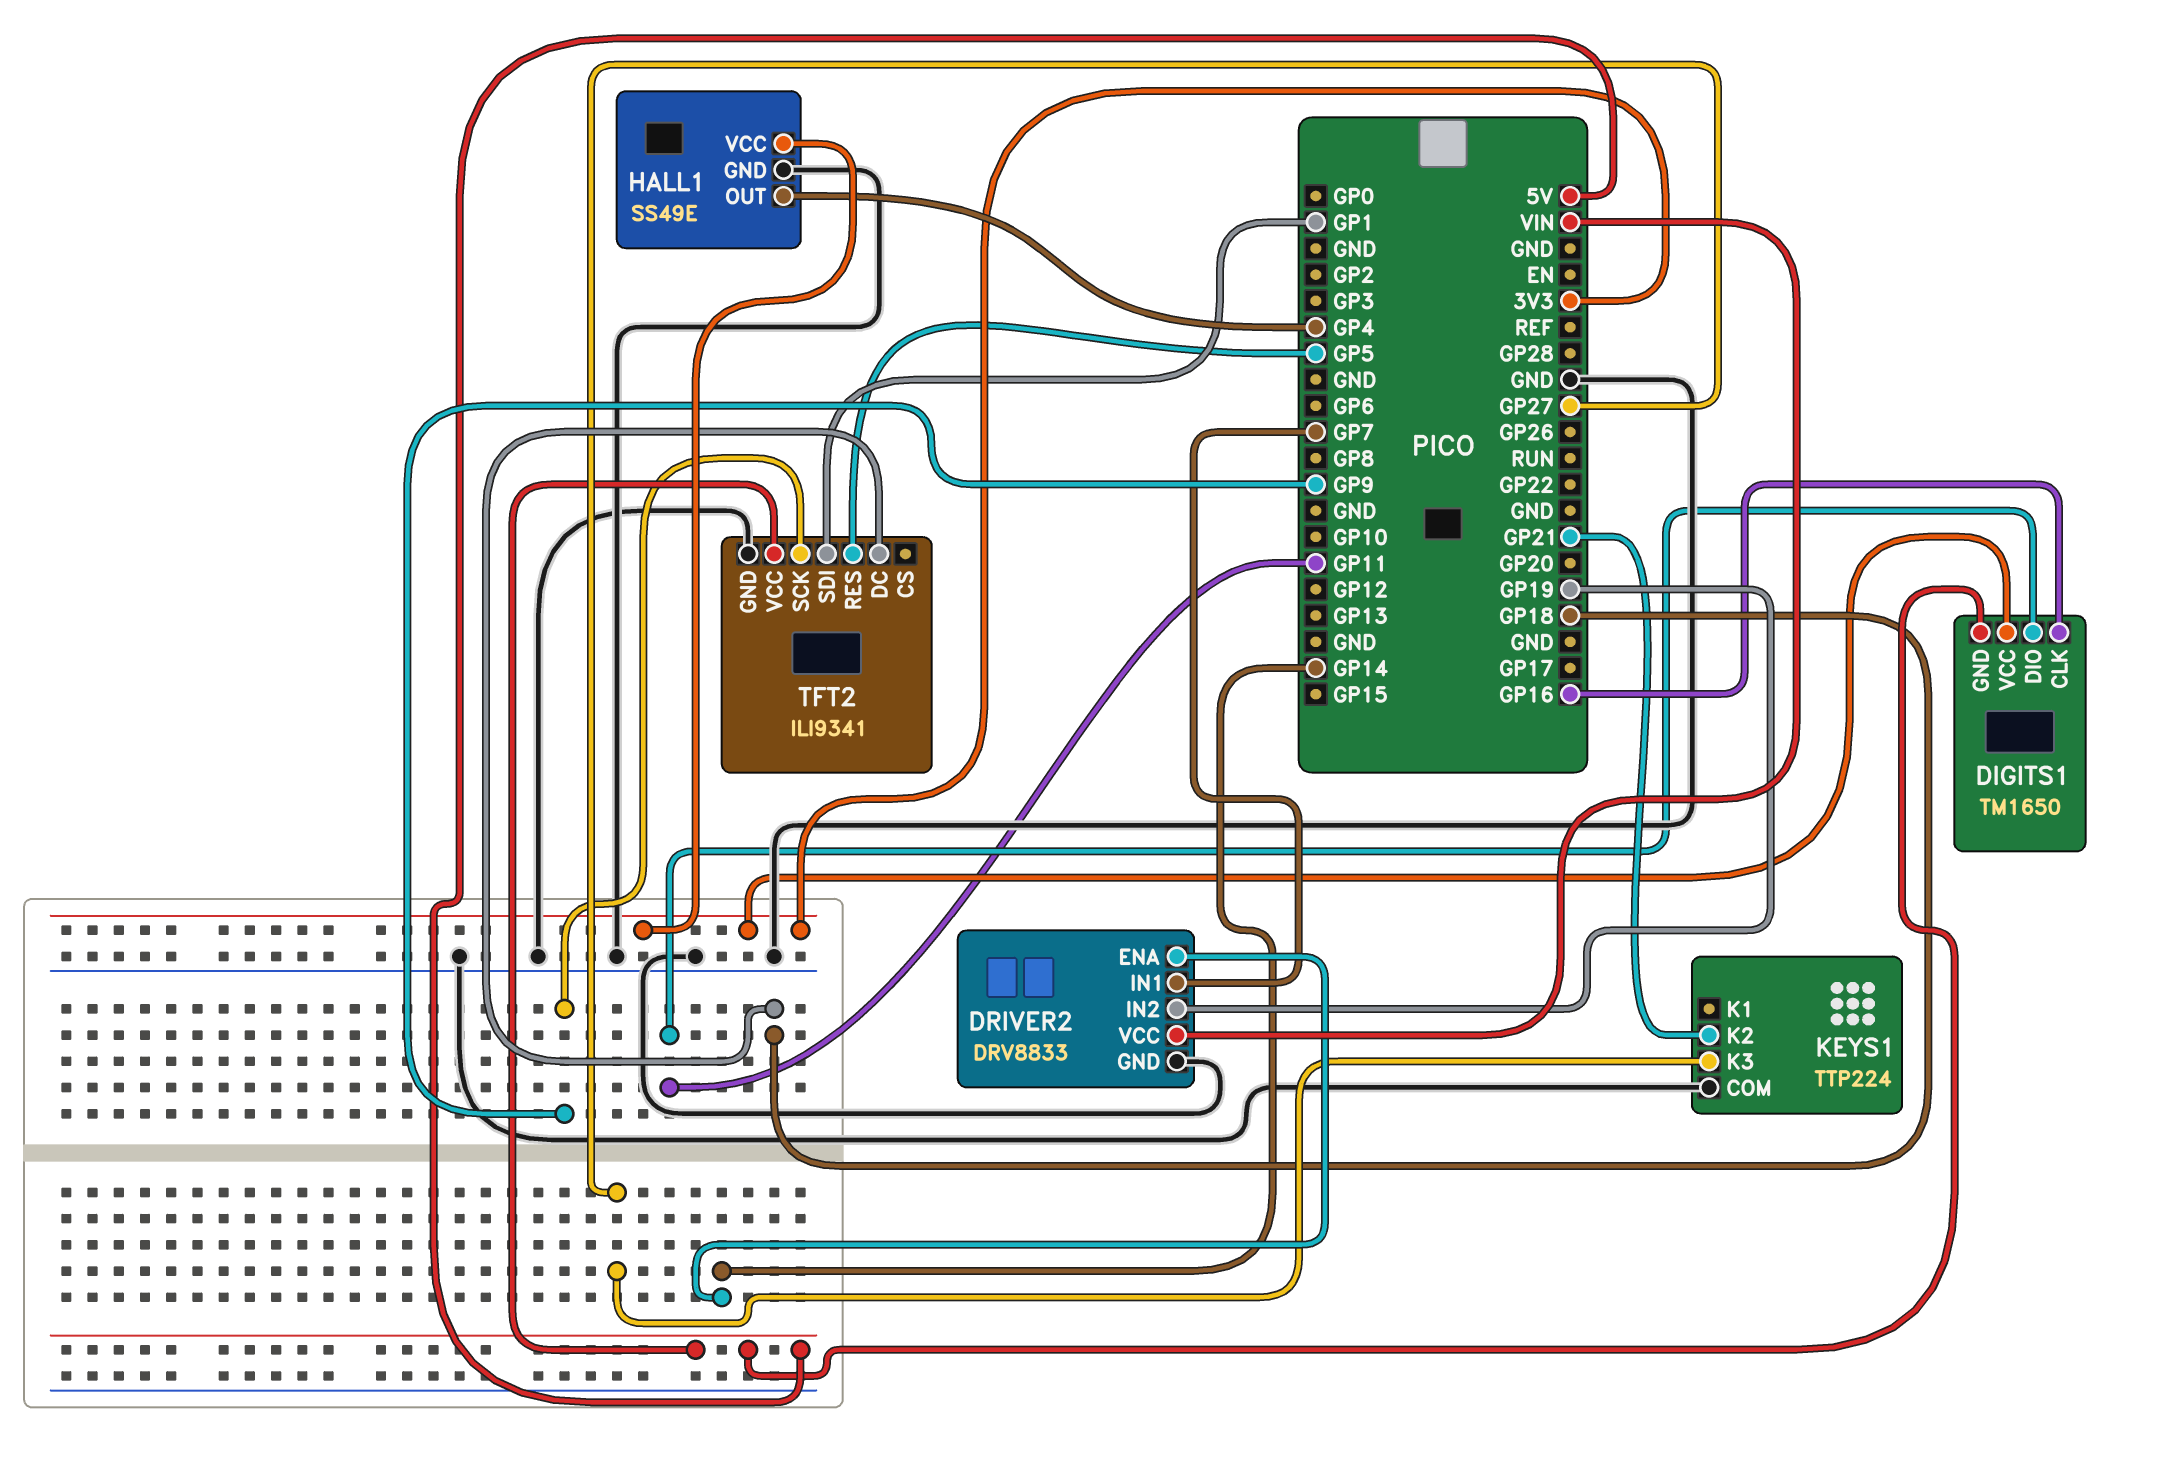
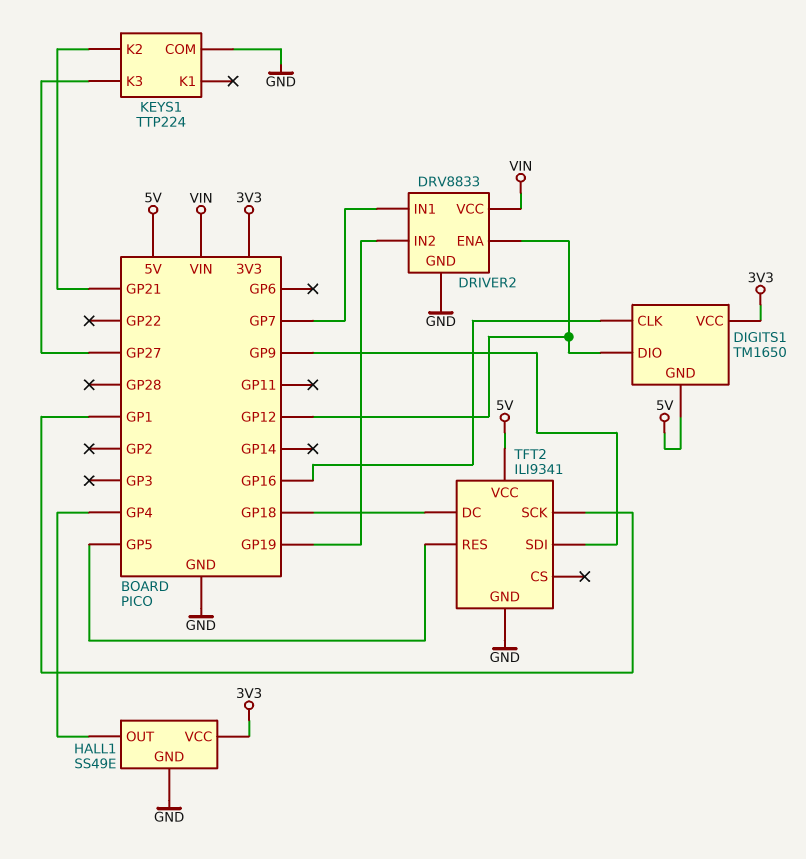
DIGITS1 pin DIO: GP11 -> GP12
DRIVER2 pin ENA: GP14 -> GP12
TFT2 pin SCK: GP9 -> GP1
TFT2 pin SDI: GP1 -> GP9

